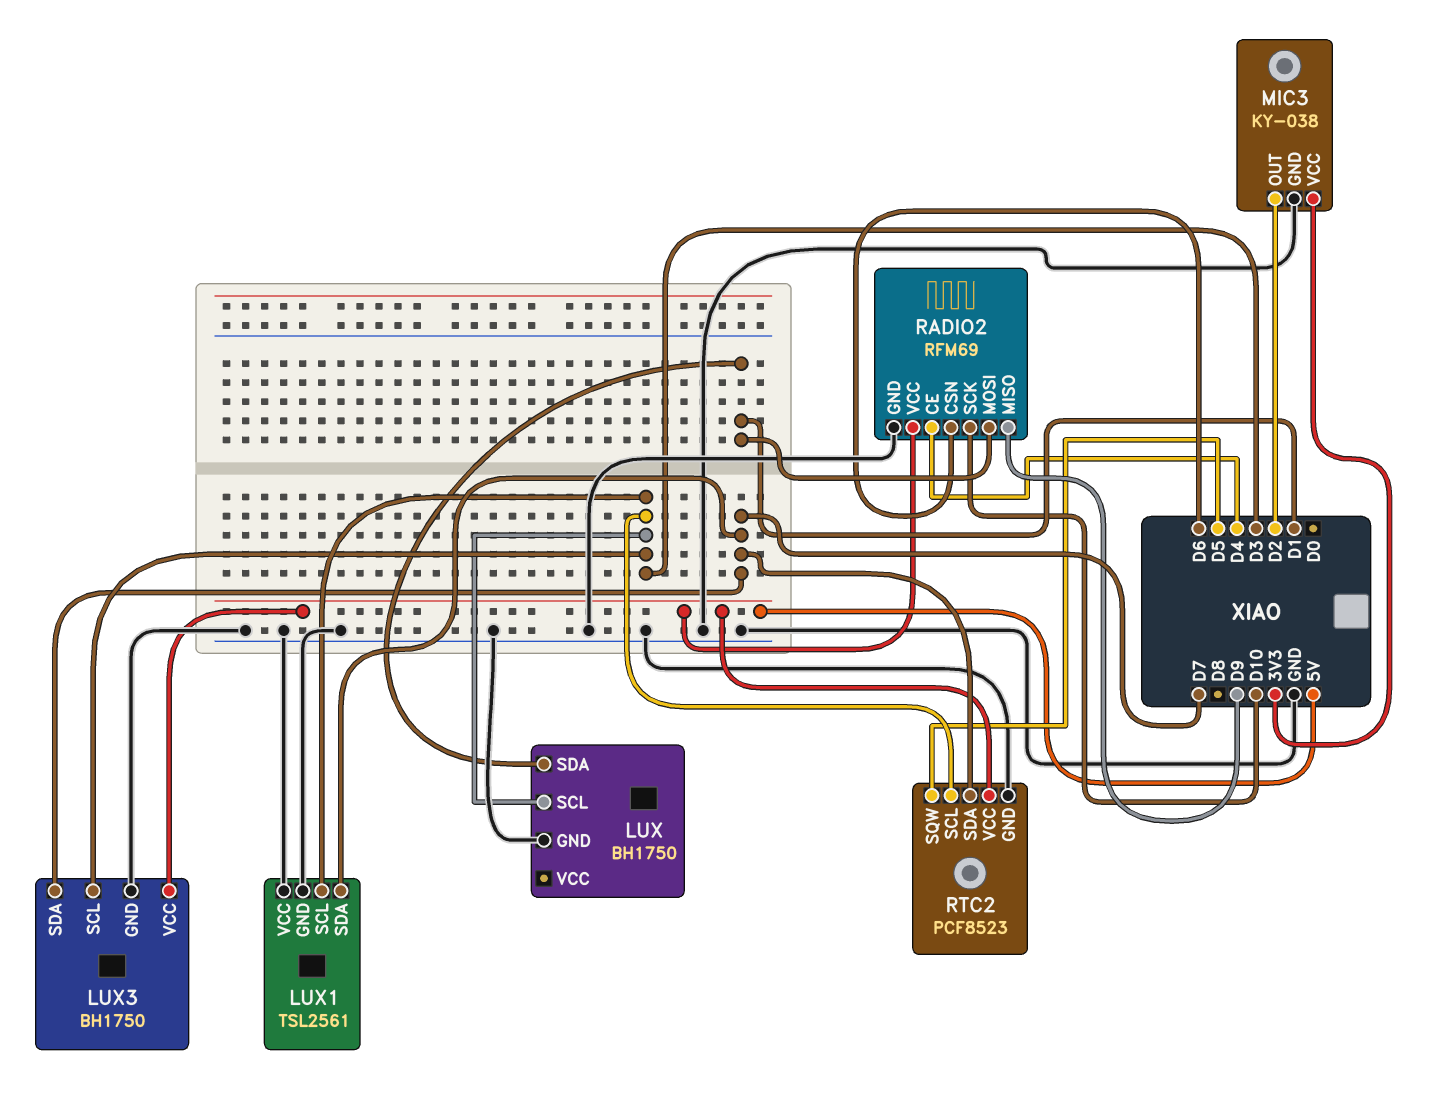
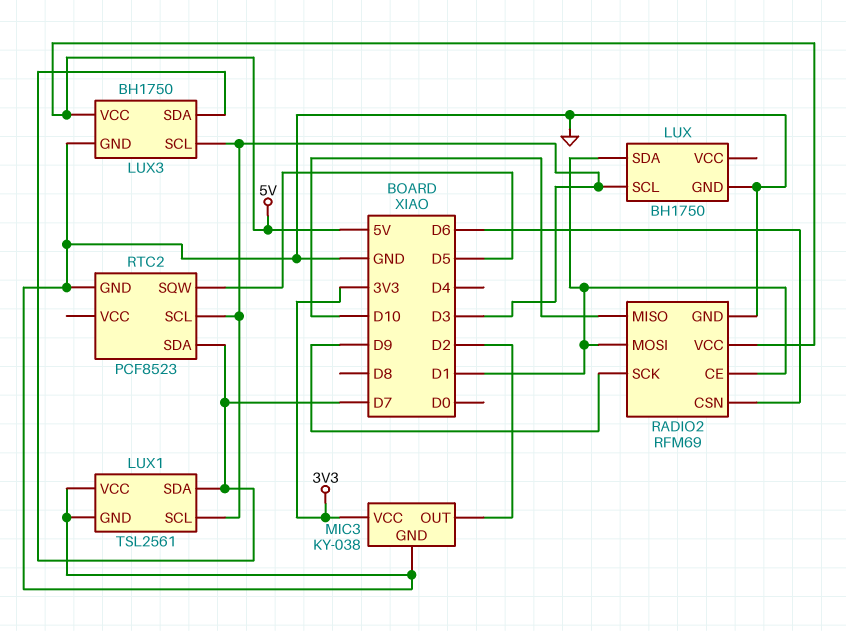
RADIO2 pin CE: D4 -> D1
RADIO2 pin MISO: D9 -> D10
RADIO2 pin SCK: D10 -> D9
RTC2 pin VCC: 5V -> none

